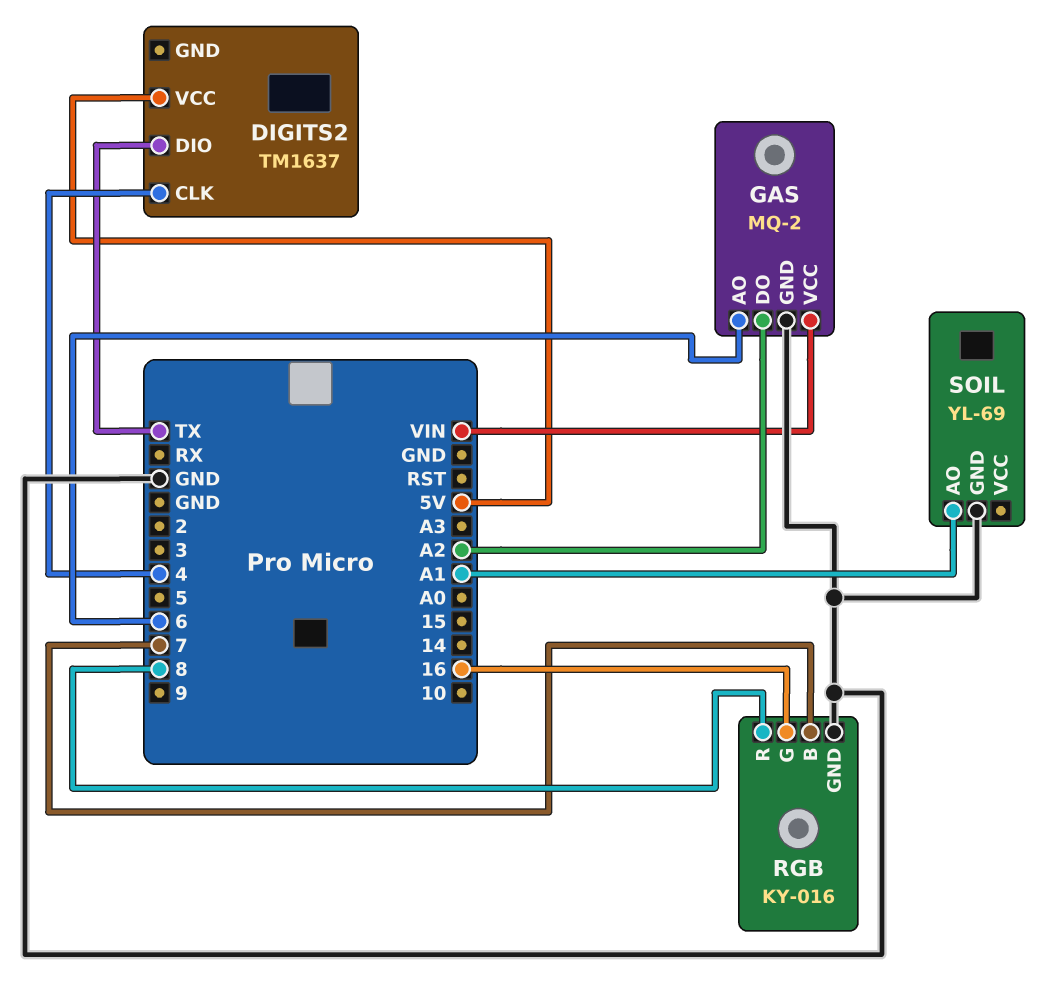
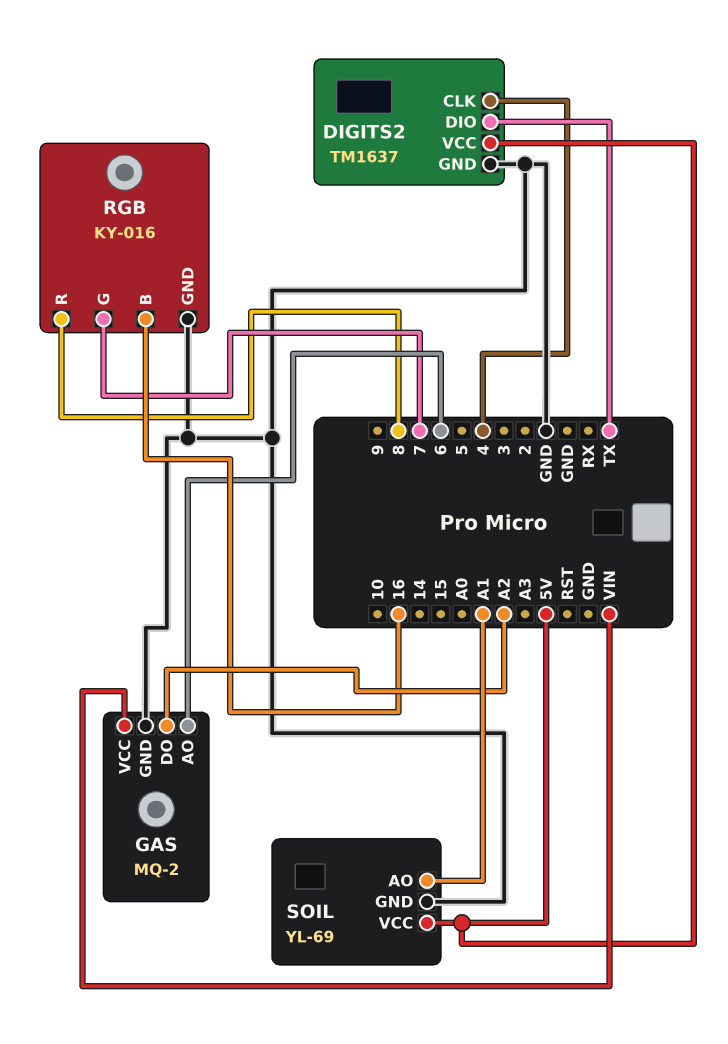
DIGITS2 pin GND: none -> GND
RGB pin B: 7 -> 16
RGB pin G: 16 -> 7
SOIL pin VCC: none -> 5V

